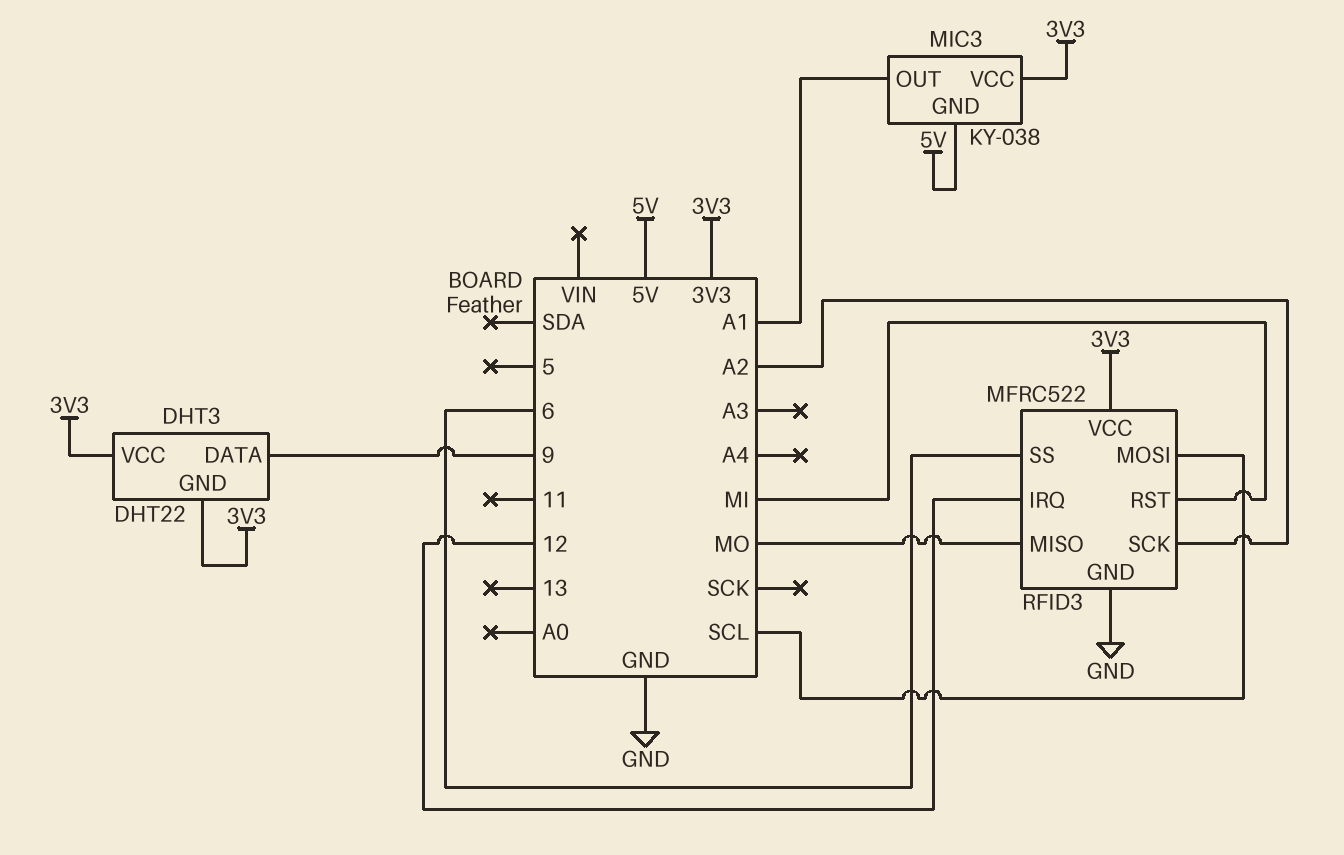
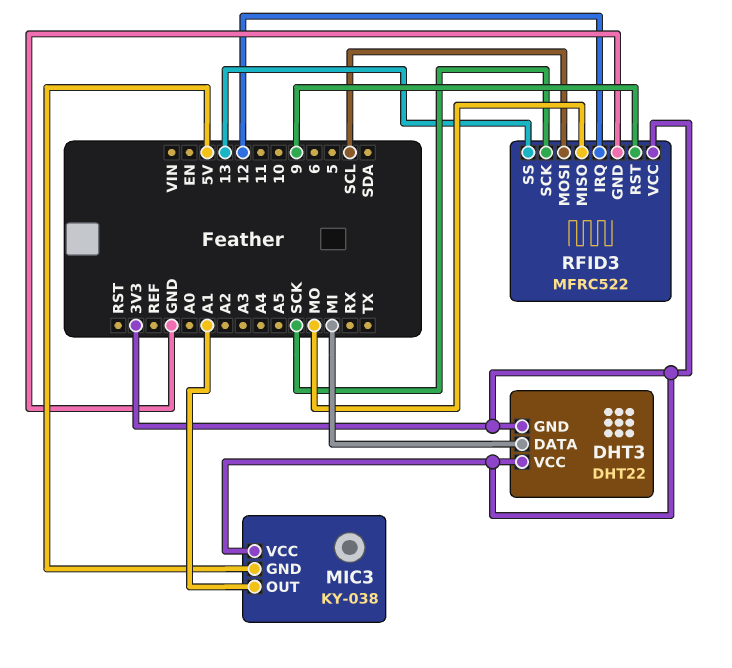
DHT3 pin DATA: 9 -> MI
RFID3 pin RST: MI -> 9
RFID3 pin SCK: A2 -> SCK
RFID3 pin SS: 6 -> 13

